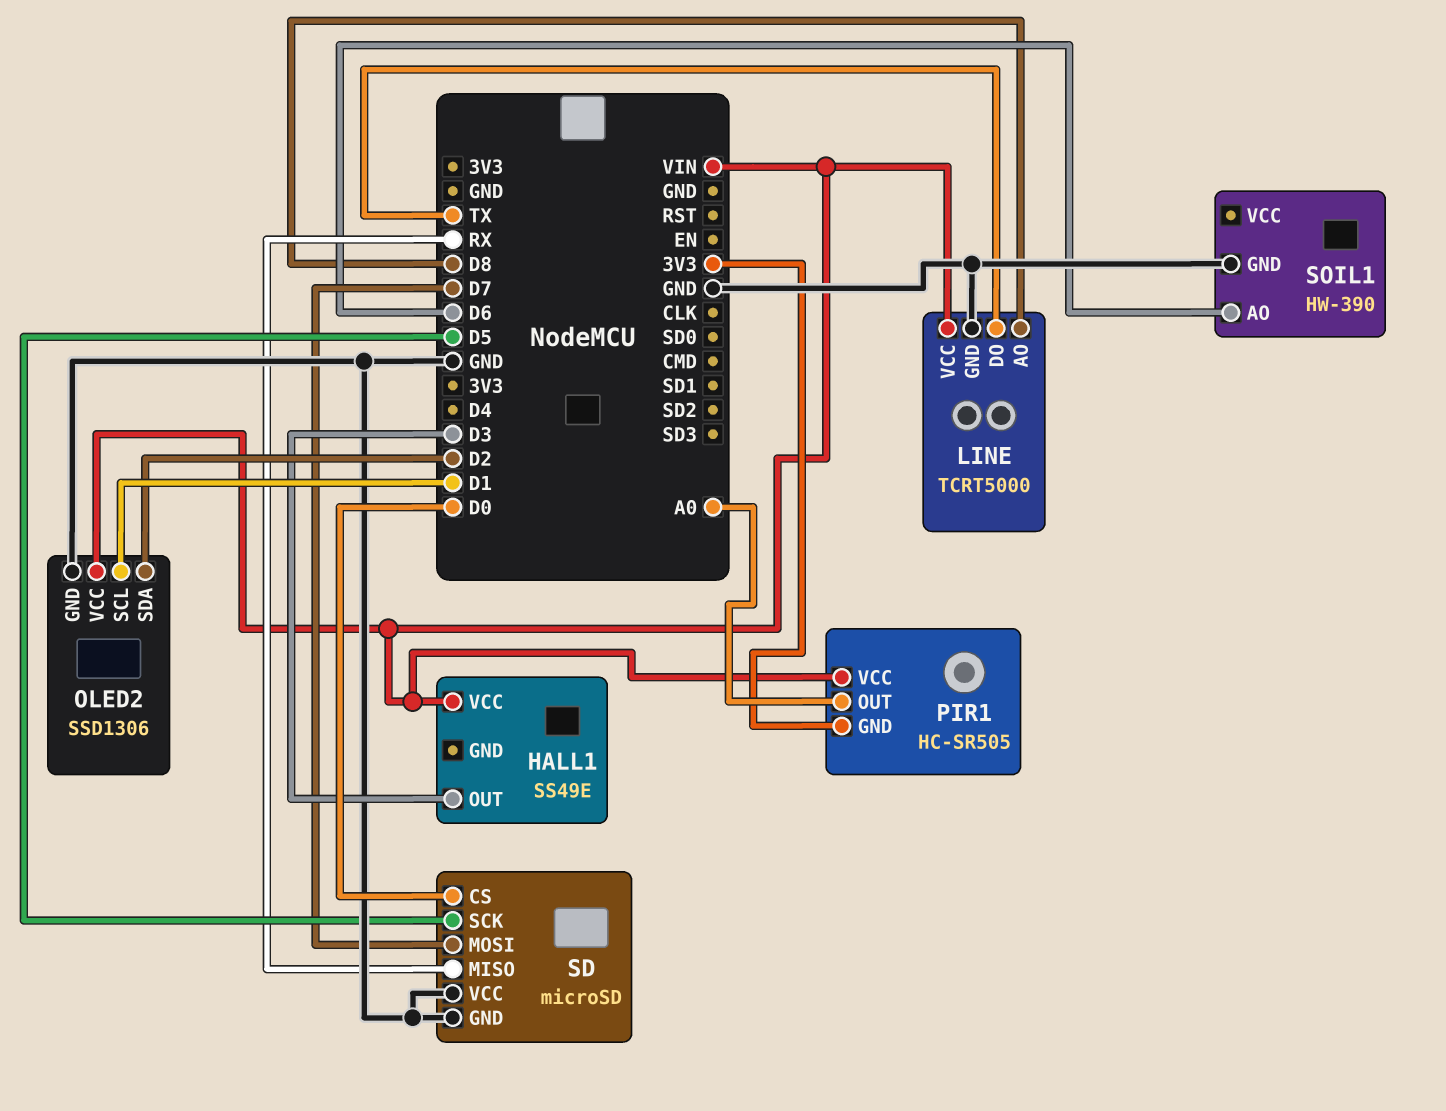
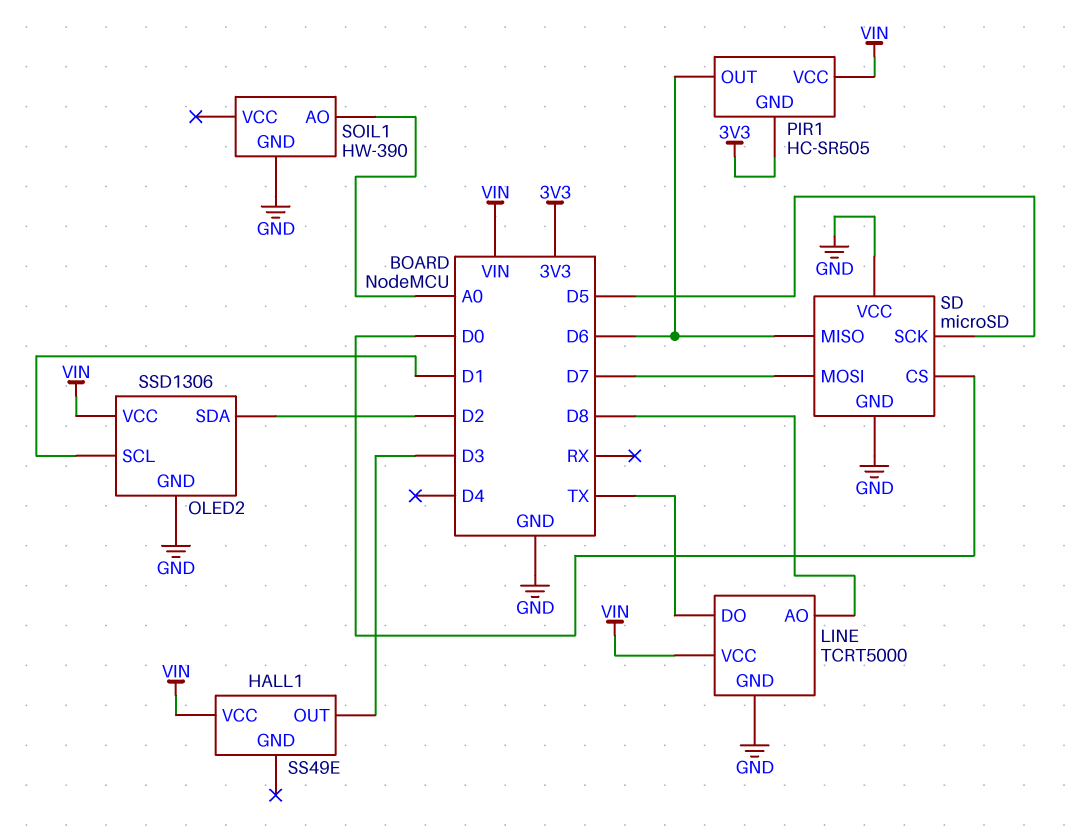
PIR1 pin OUT: A0 -> D6
SD pin MISO: RX -> D6
SOIL1 pin AO: D6 -> A0

